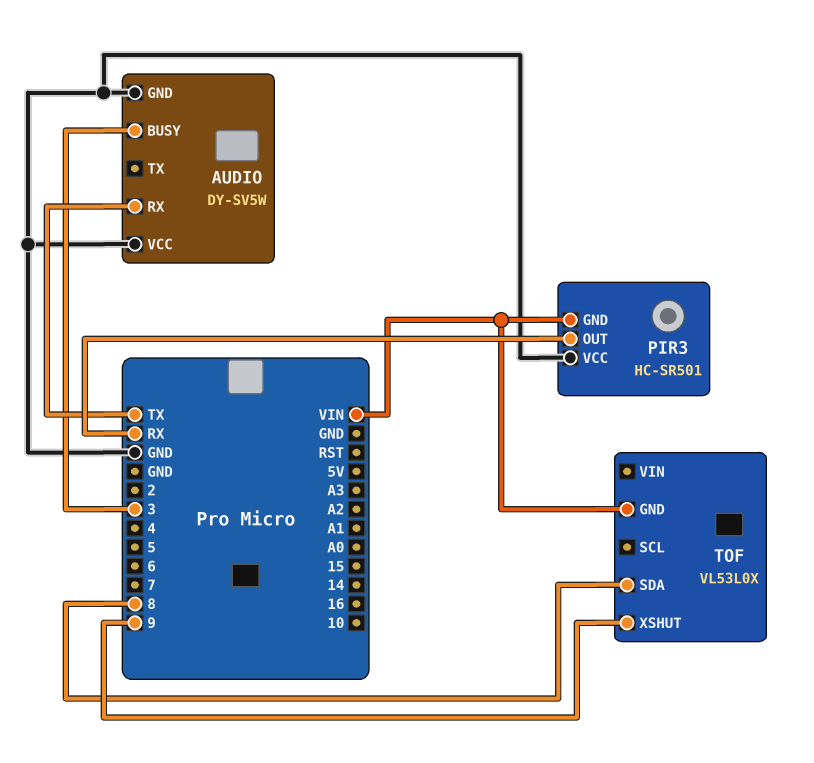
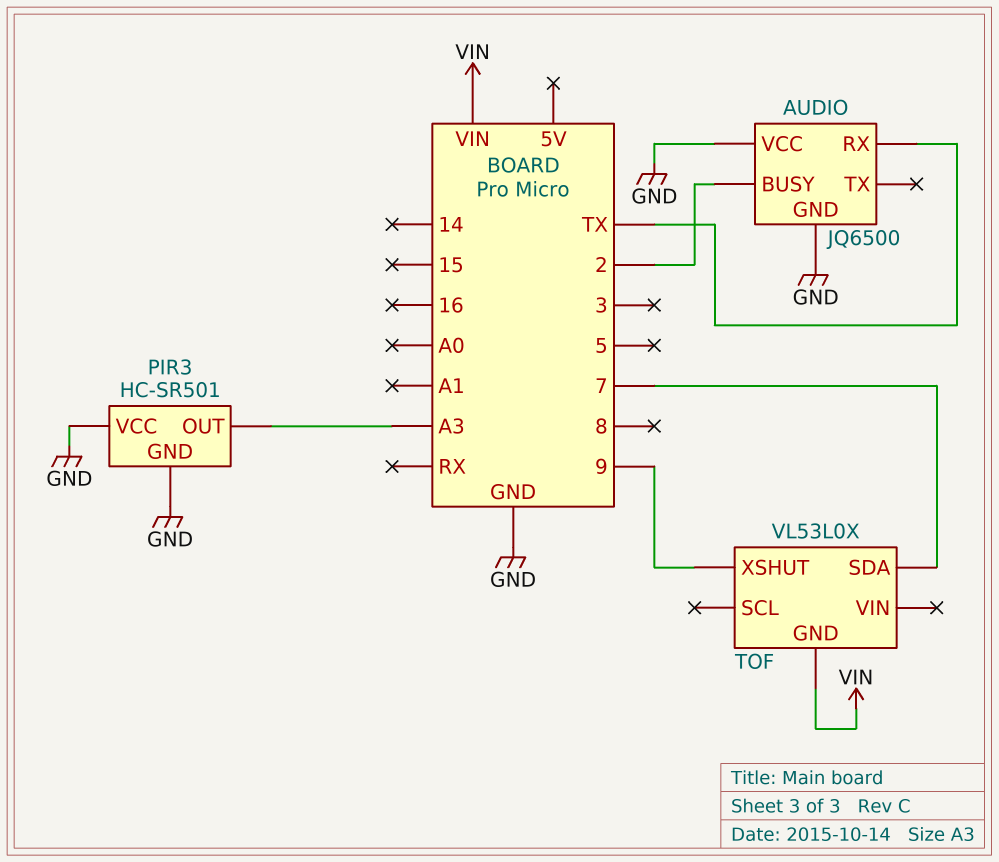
AUDIO: DY-SV5W -> JQ6500
AUDIO pin BUSY: 3 -> 2
PIR3 pin GND: VIN -> GND
PIR3 pin OUT: RX -> A3
TOF pin SDA: 8 -> 7

